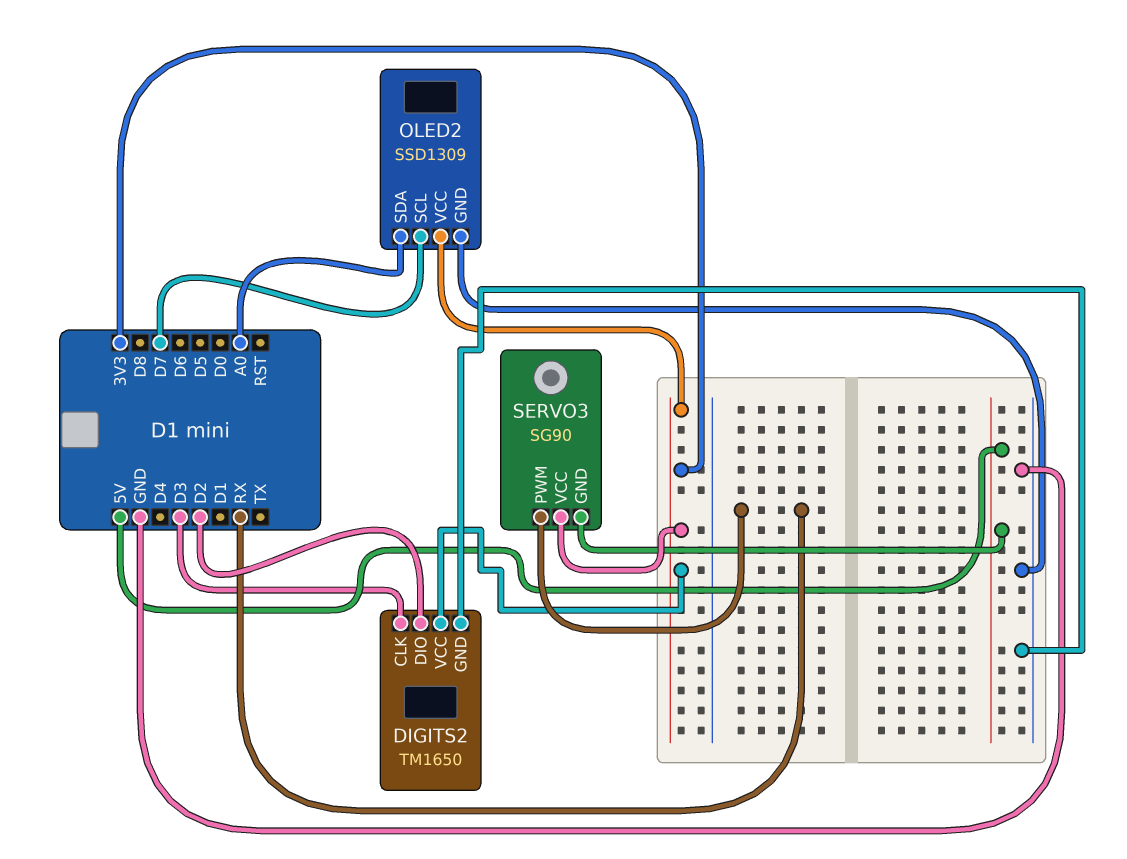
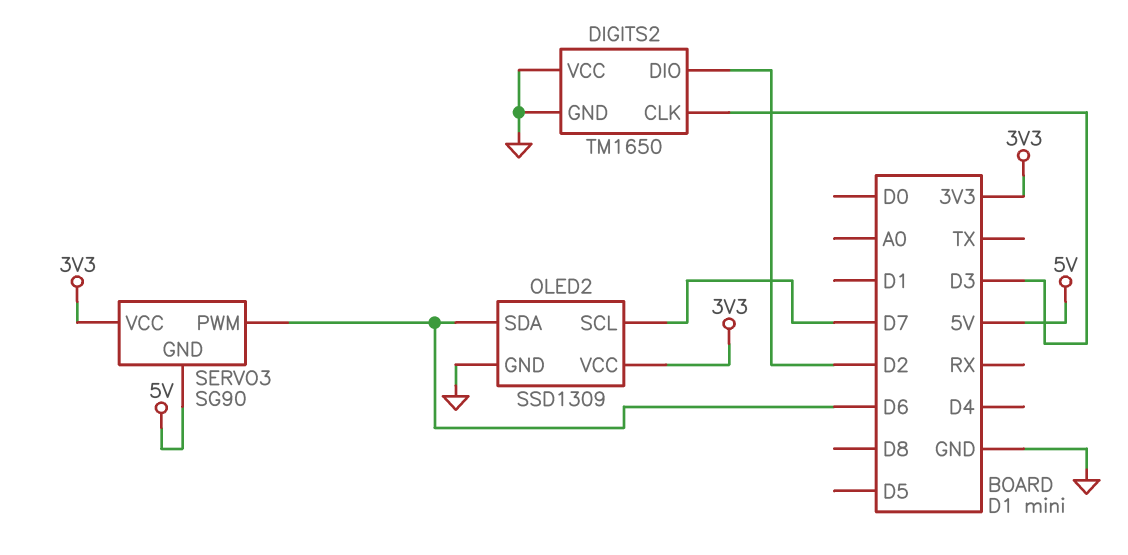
DIGITS2 pin VCC: 3V3 -> GND
OLED2 pin SDA: A0 -> D6
SERVO3 pin PWM: RX -> D6

